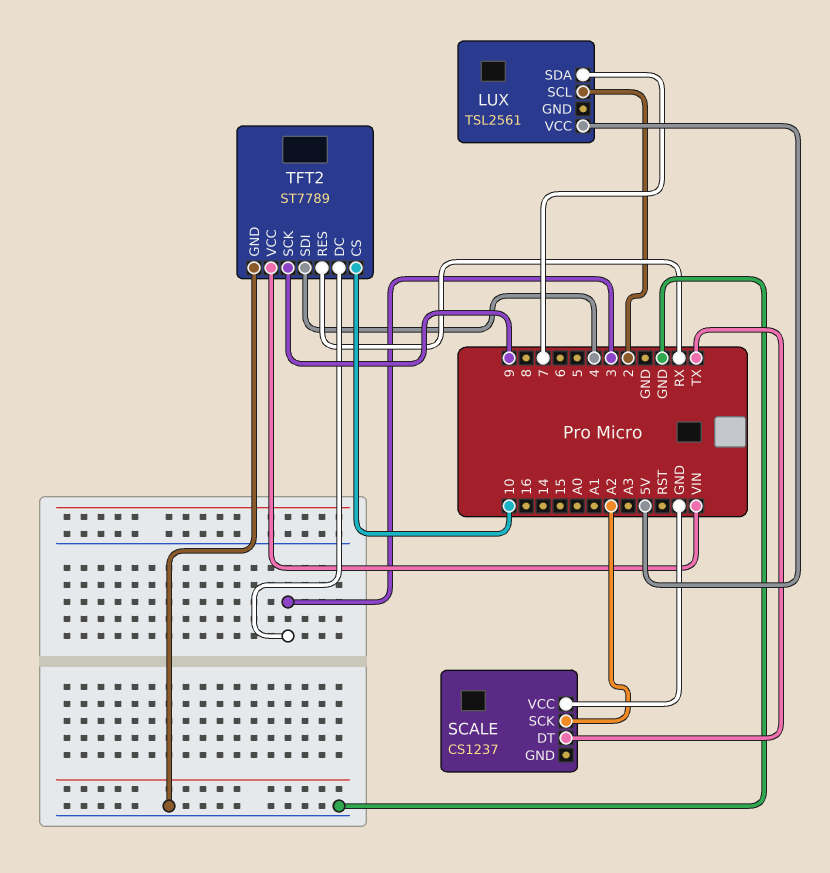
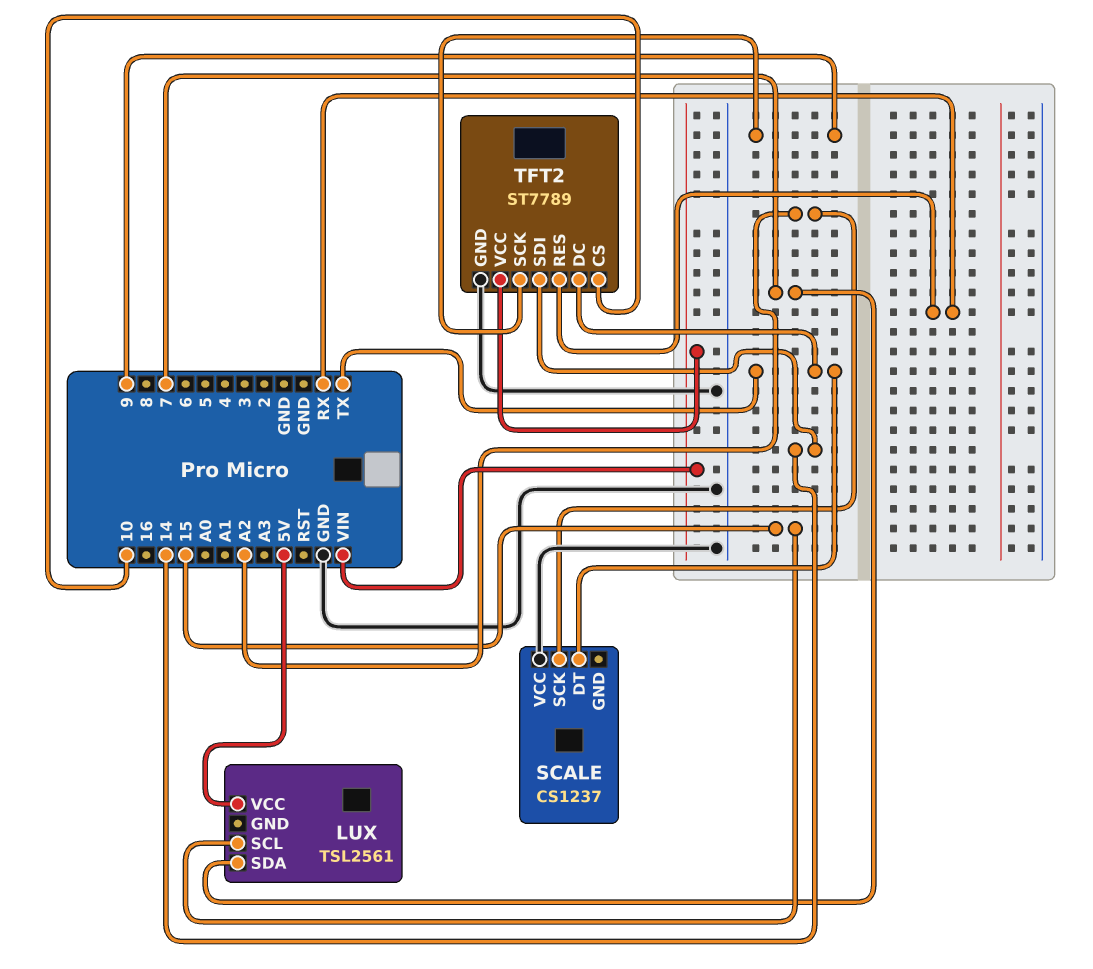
LUX pin SCL: 2 -> 15
TFT2 pin DC: 3 -> TX
TFT2 pin SDI: 4 -> 14

